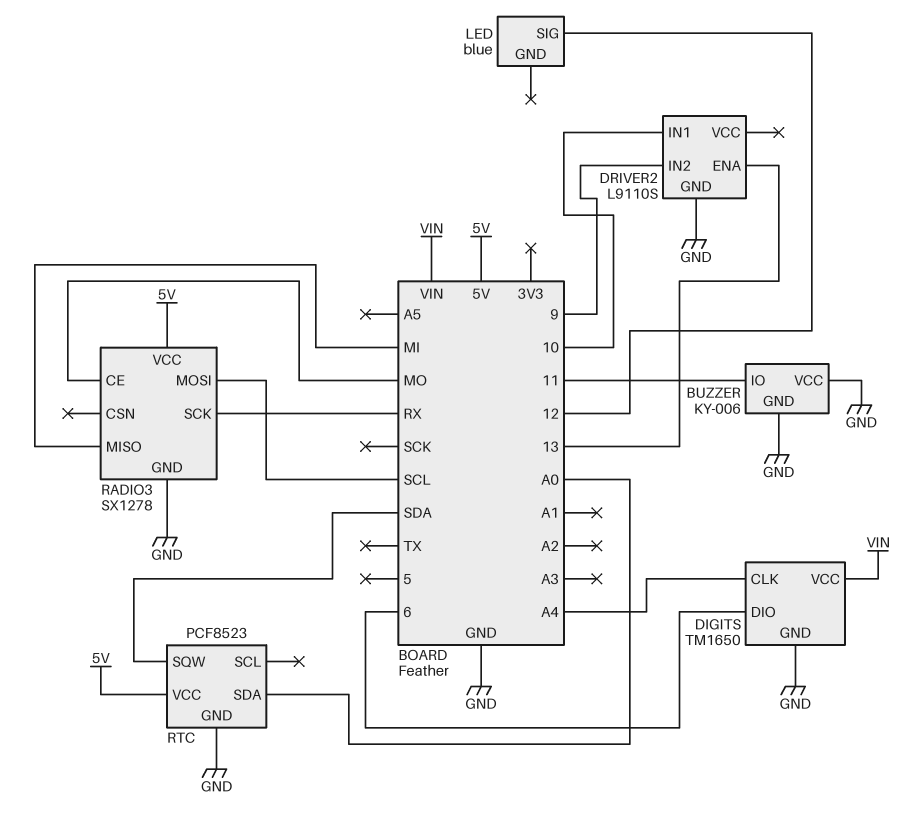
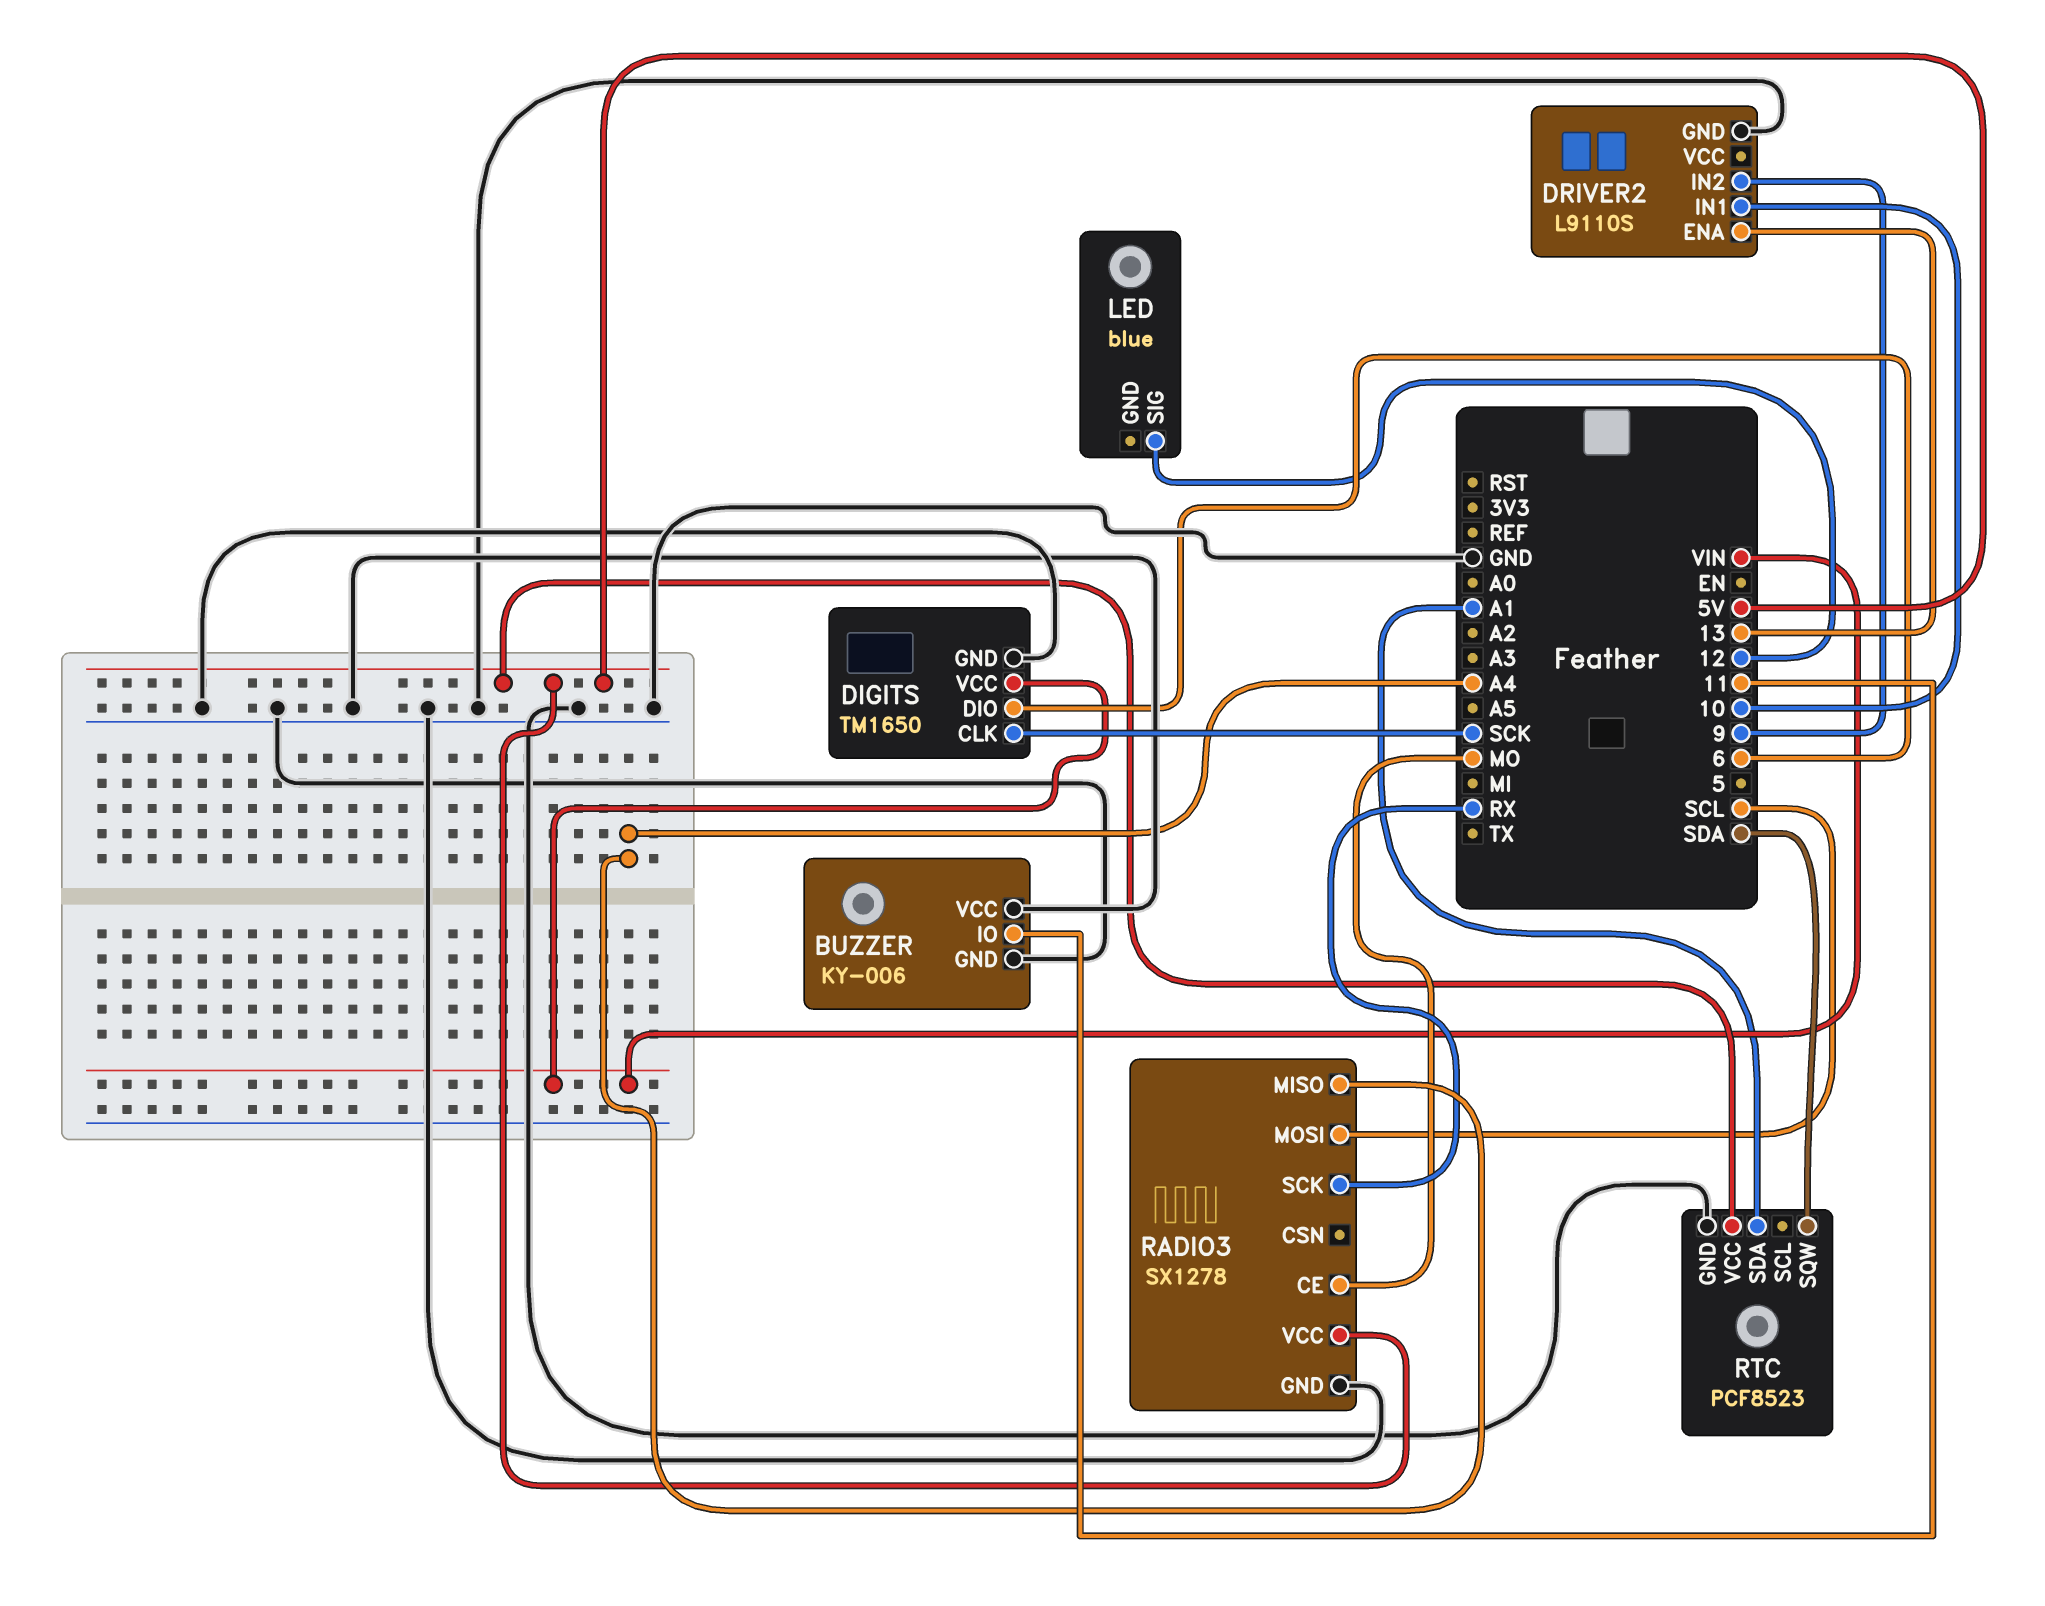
DIGITS pin CLK: A4 -> SCK
RADIO3 pin MISO: MI -> A4
RTC pin SDA: A0 -> A1

